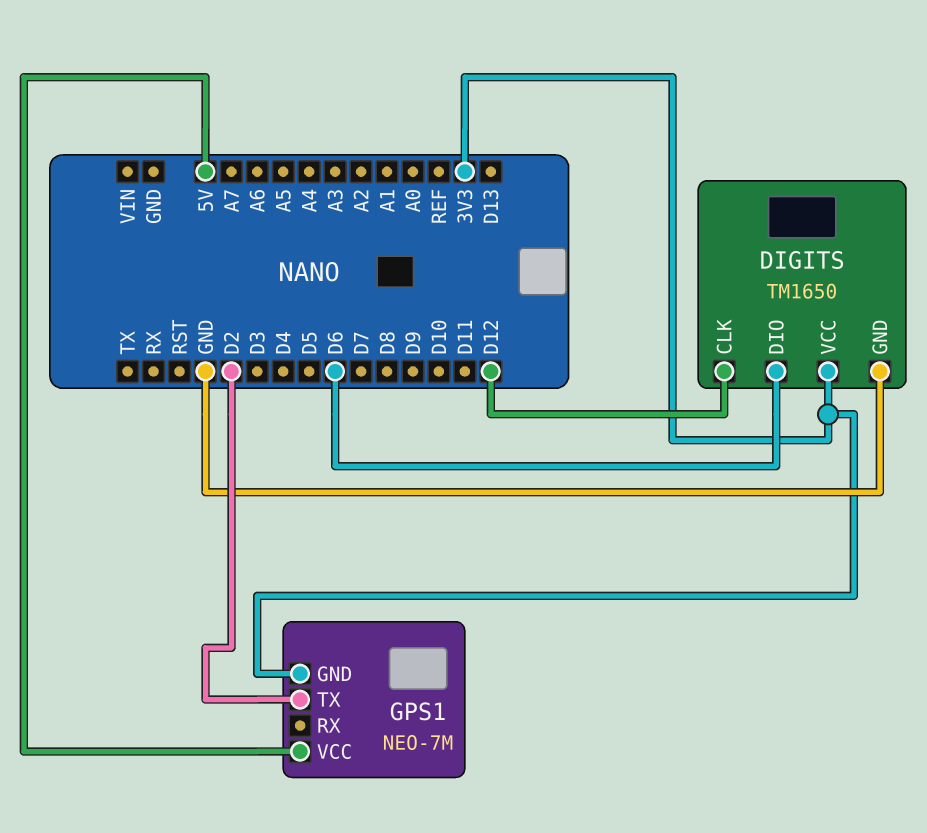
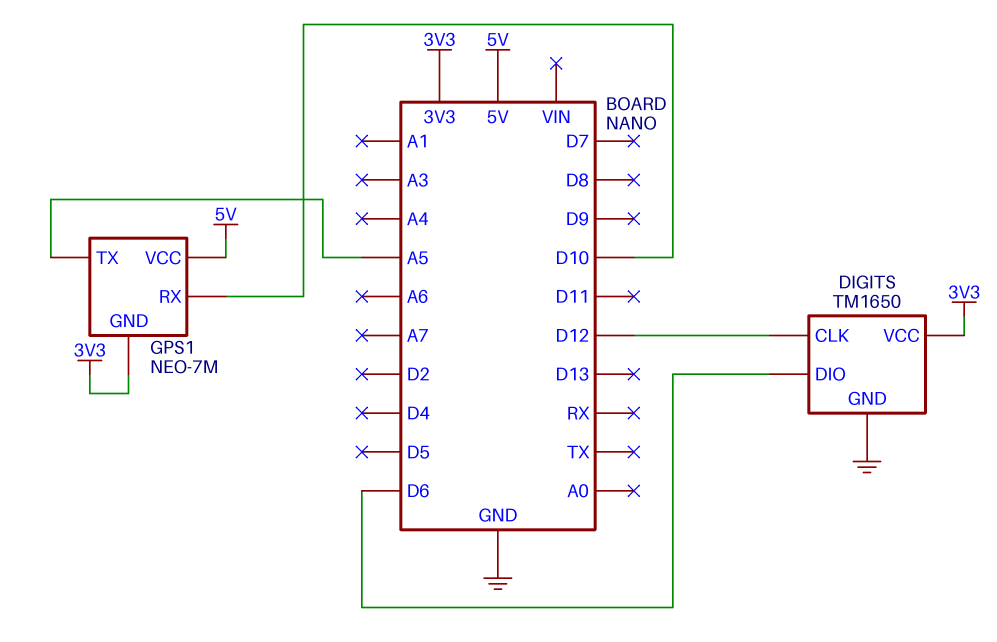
GPS1 pin RX: none -> D10
GPS1 pin TX: D2 -> A5

